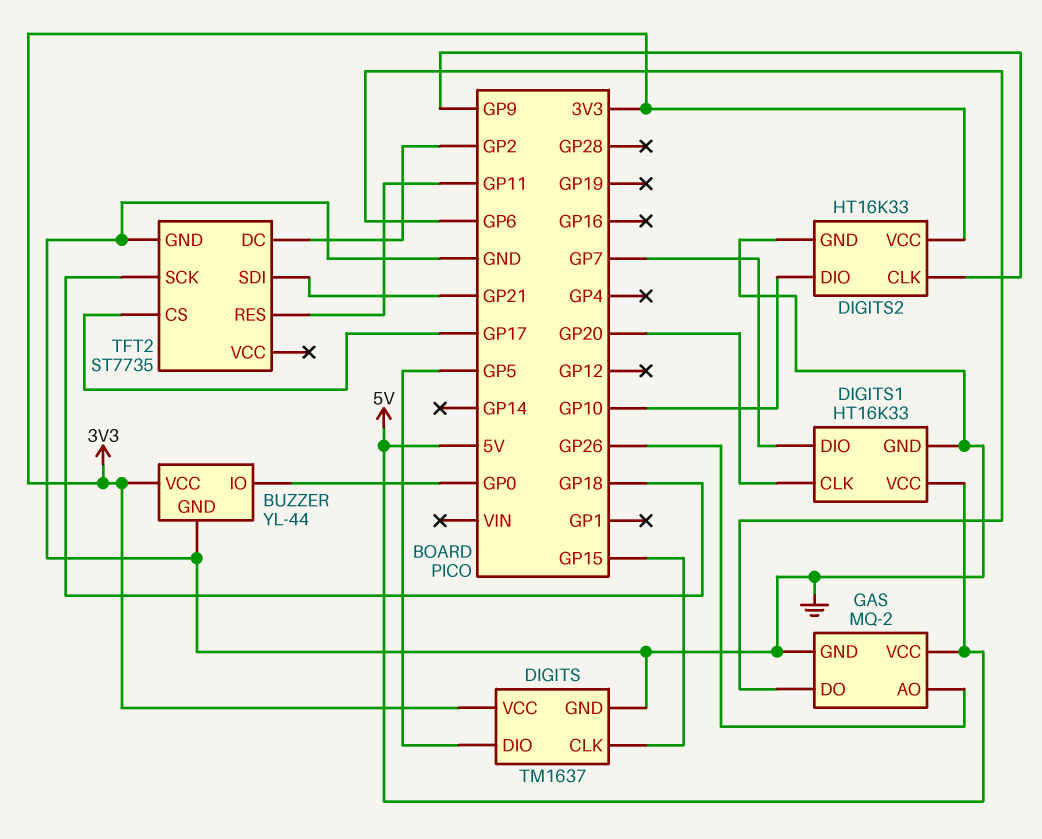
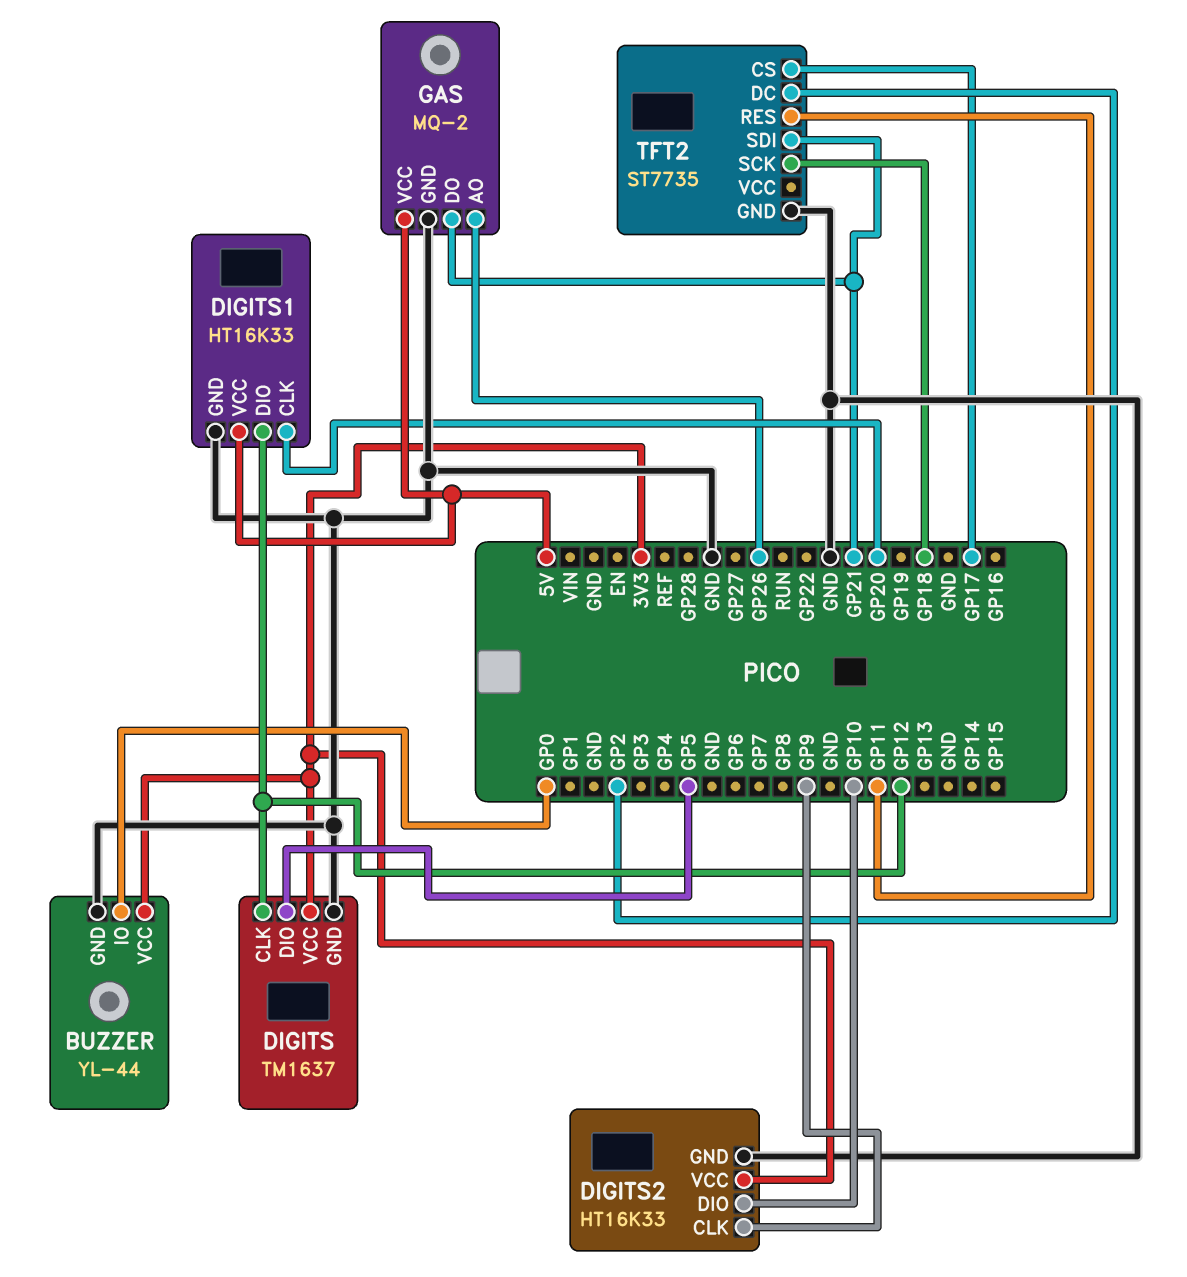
DIGITS pin CLK: GP15 -> GP12
DIGITS1 pin DIO: GP7 -> GP12
GAS pin DO: GP6 -> GP21

